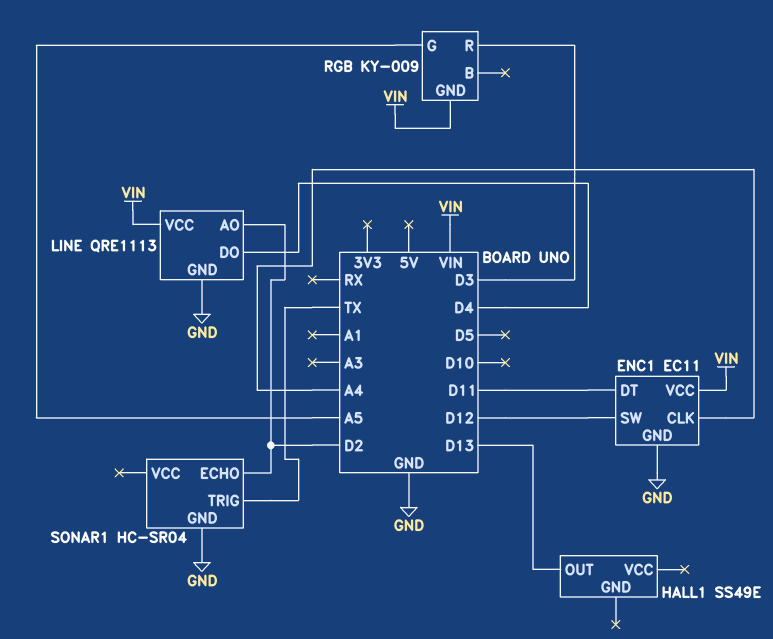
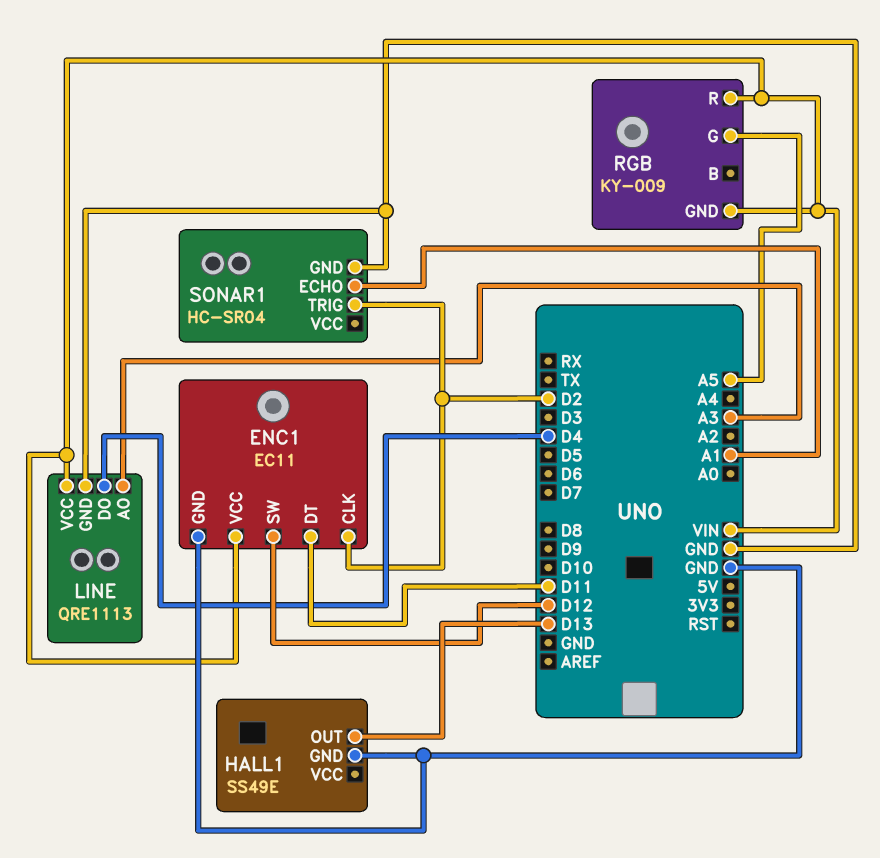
ENC1 pin CLK: A4 -> D2
HALL1 pin GND: none -> GND
LINE pin AO: D2 -> A3
RGB pin R: D3 -> VIN
SONAR1 pin ECHO: D2 -> A1
SONAR1 pin TRIG: TX -> D2

